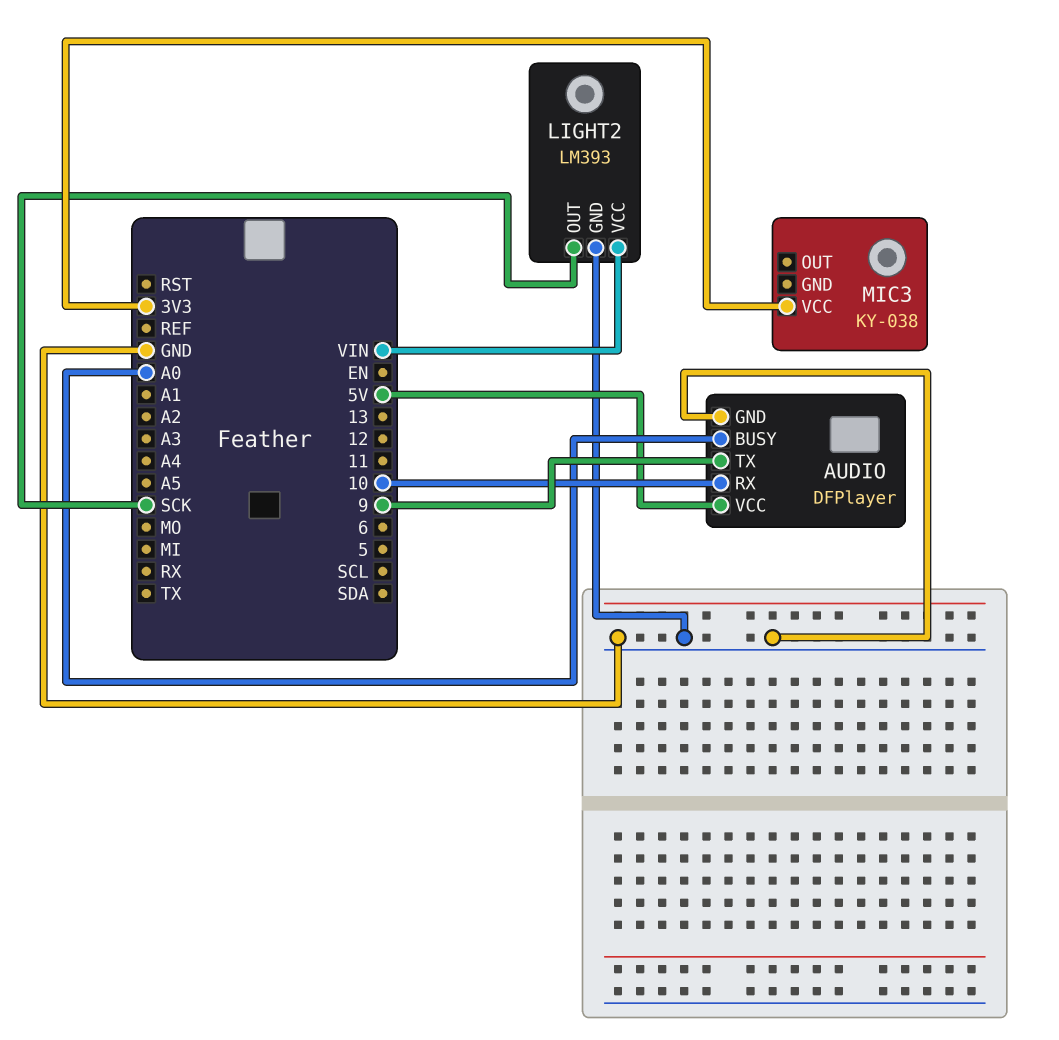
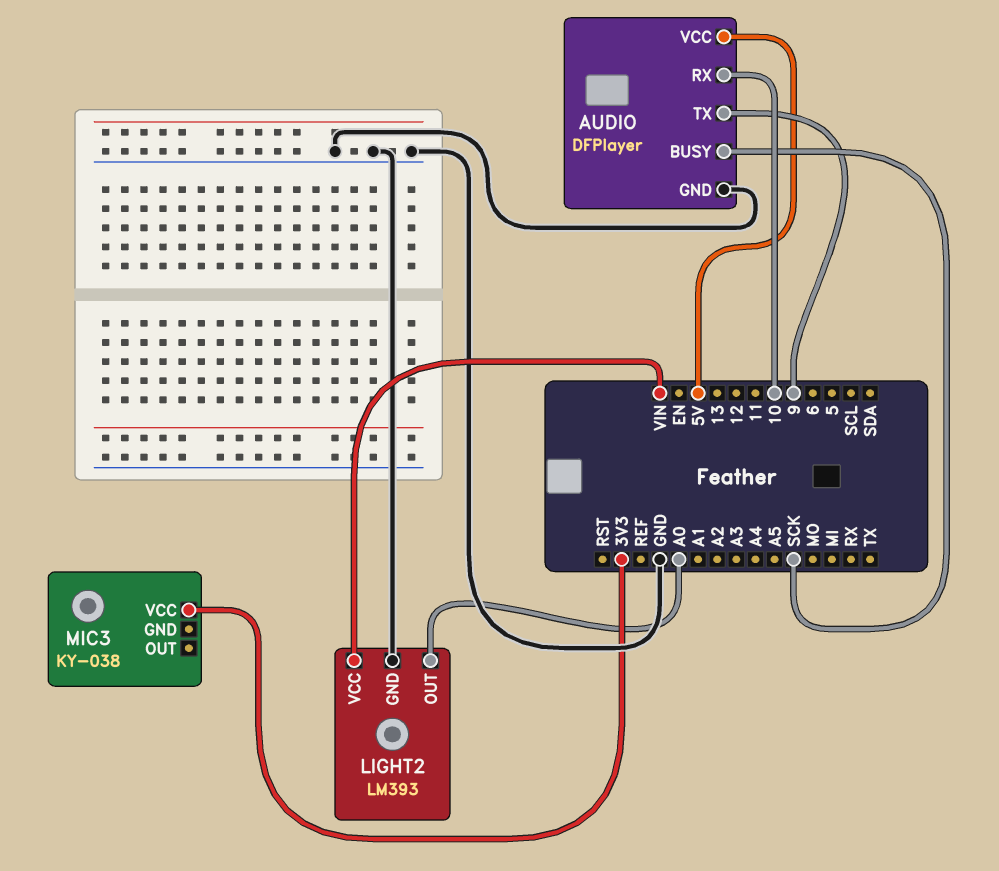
AUDIO pin BUSY: A0 -> SCK
LIGHT2 pin OUT: SCK -> A0

